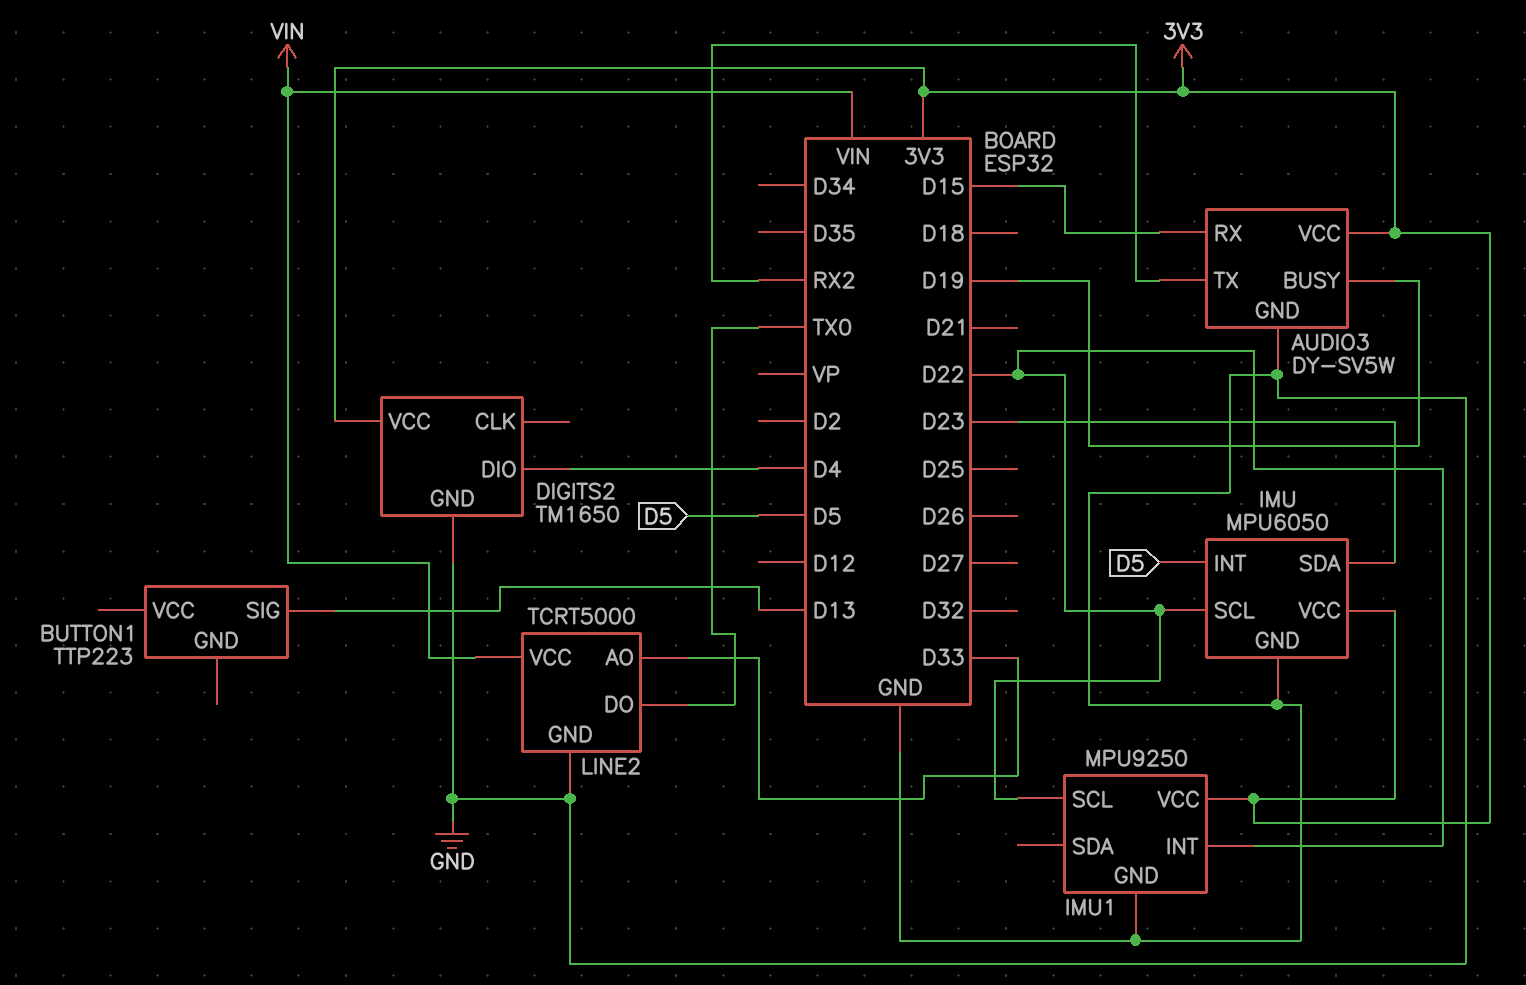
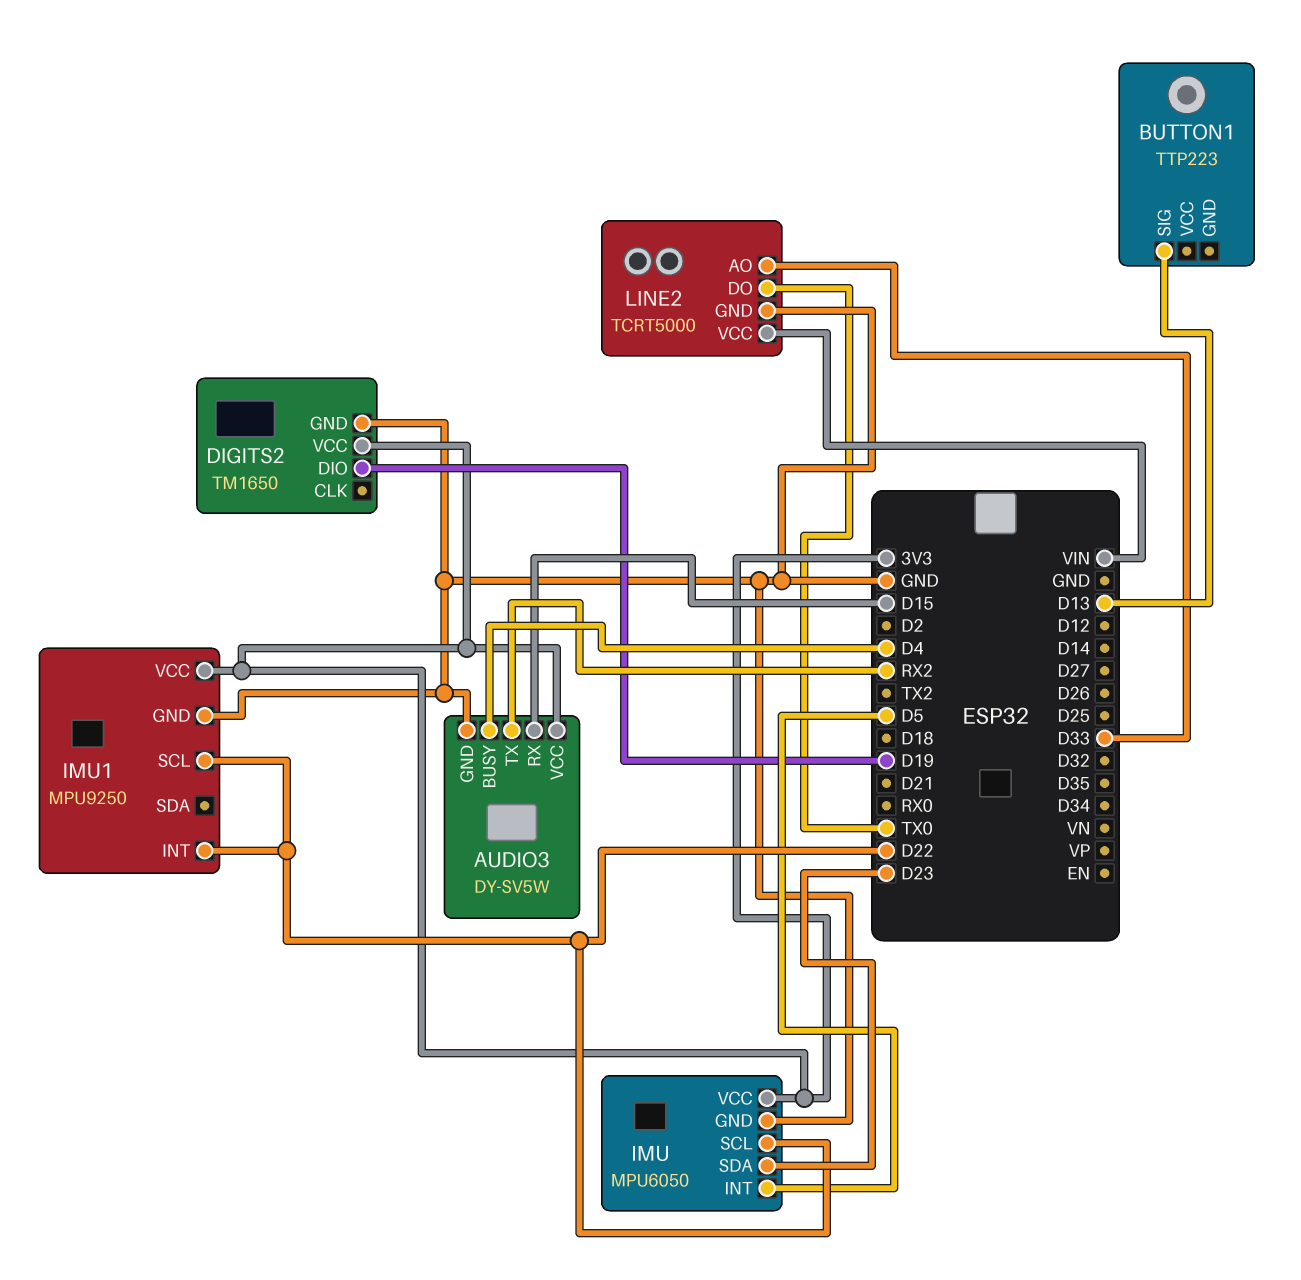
AUDIO3 pin BUSY: D19 -> D4
DIGITS2 pin DIO: D4 -> D19

